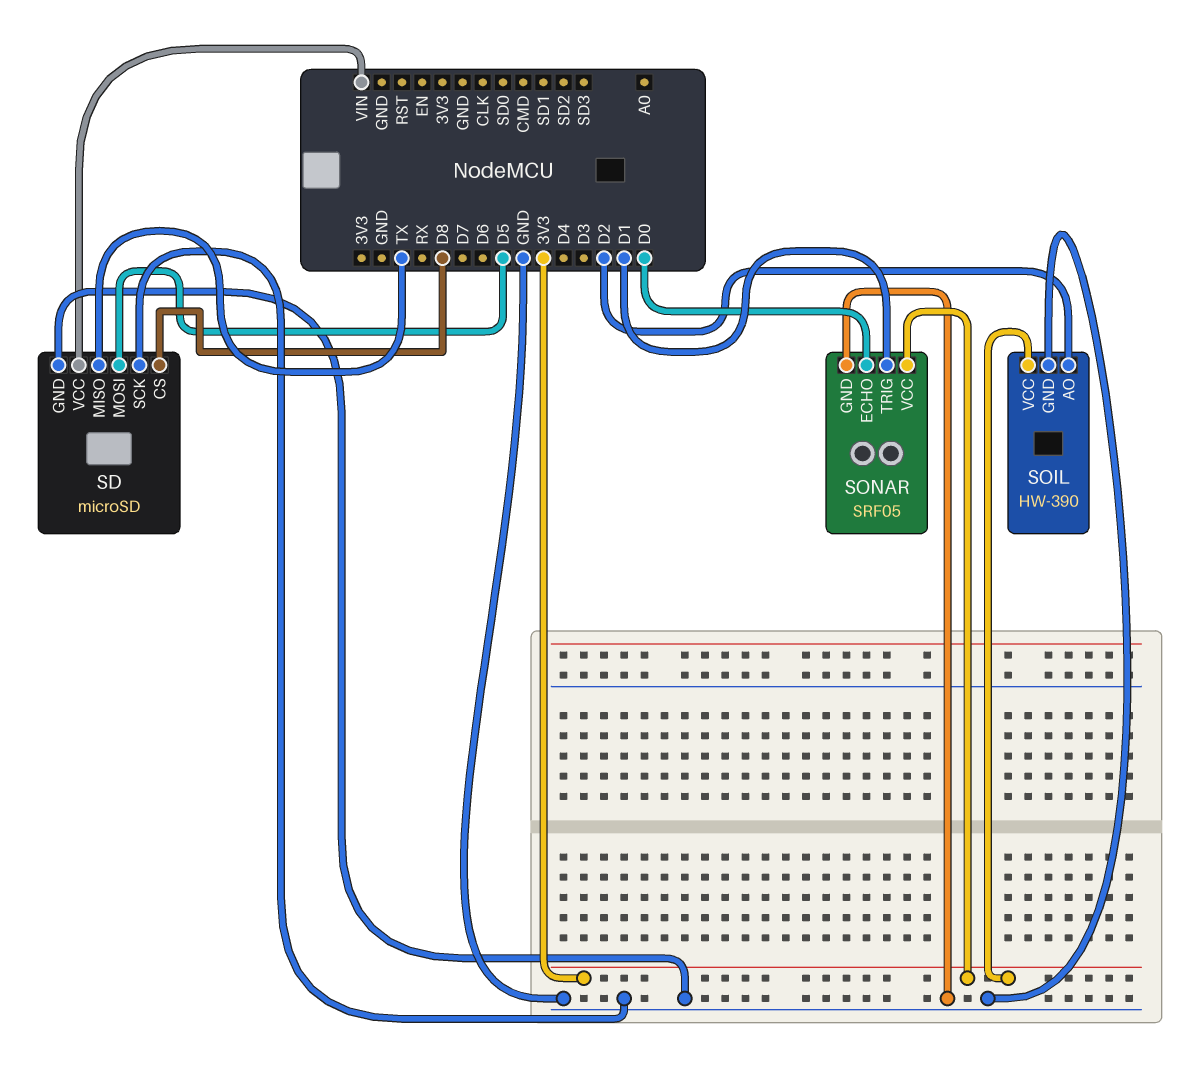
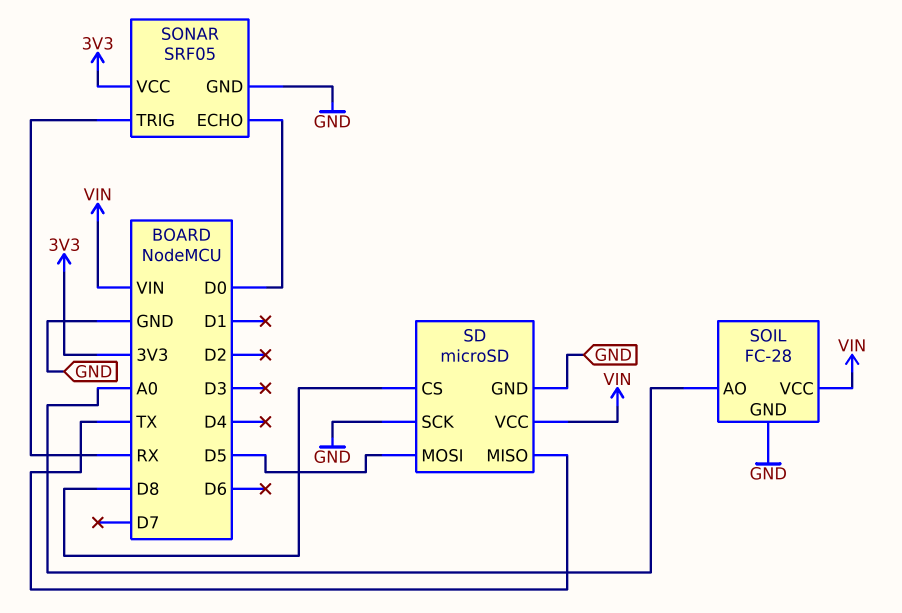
SOIL: HW-390 -> FC-28
SOIL pin AO: D2 -> A0
SOIL pin VCC: 3V3 -> VIN
SONAR pin TRIG: D1 -> RX

